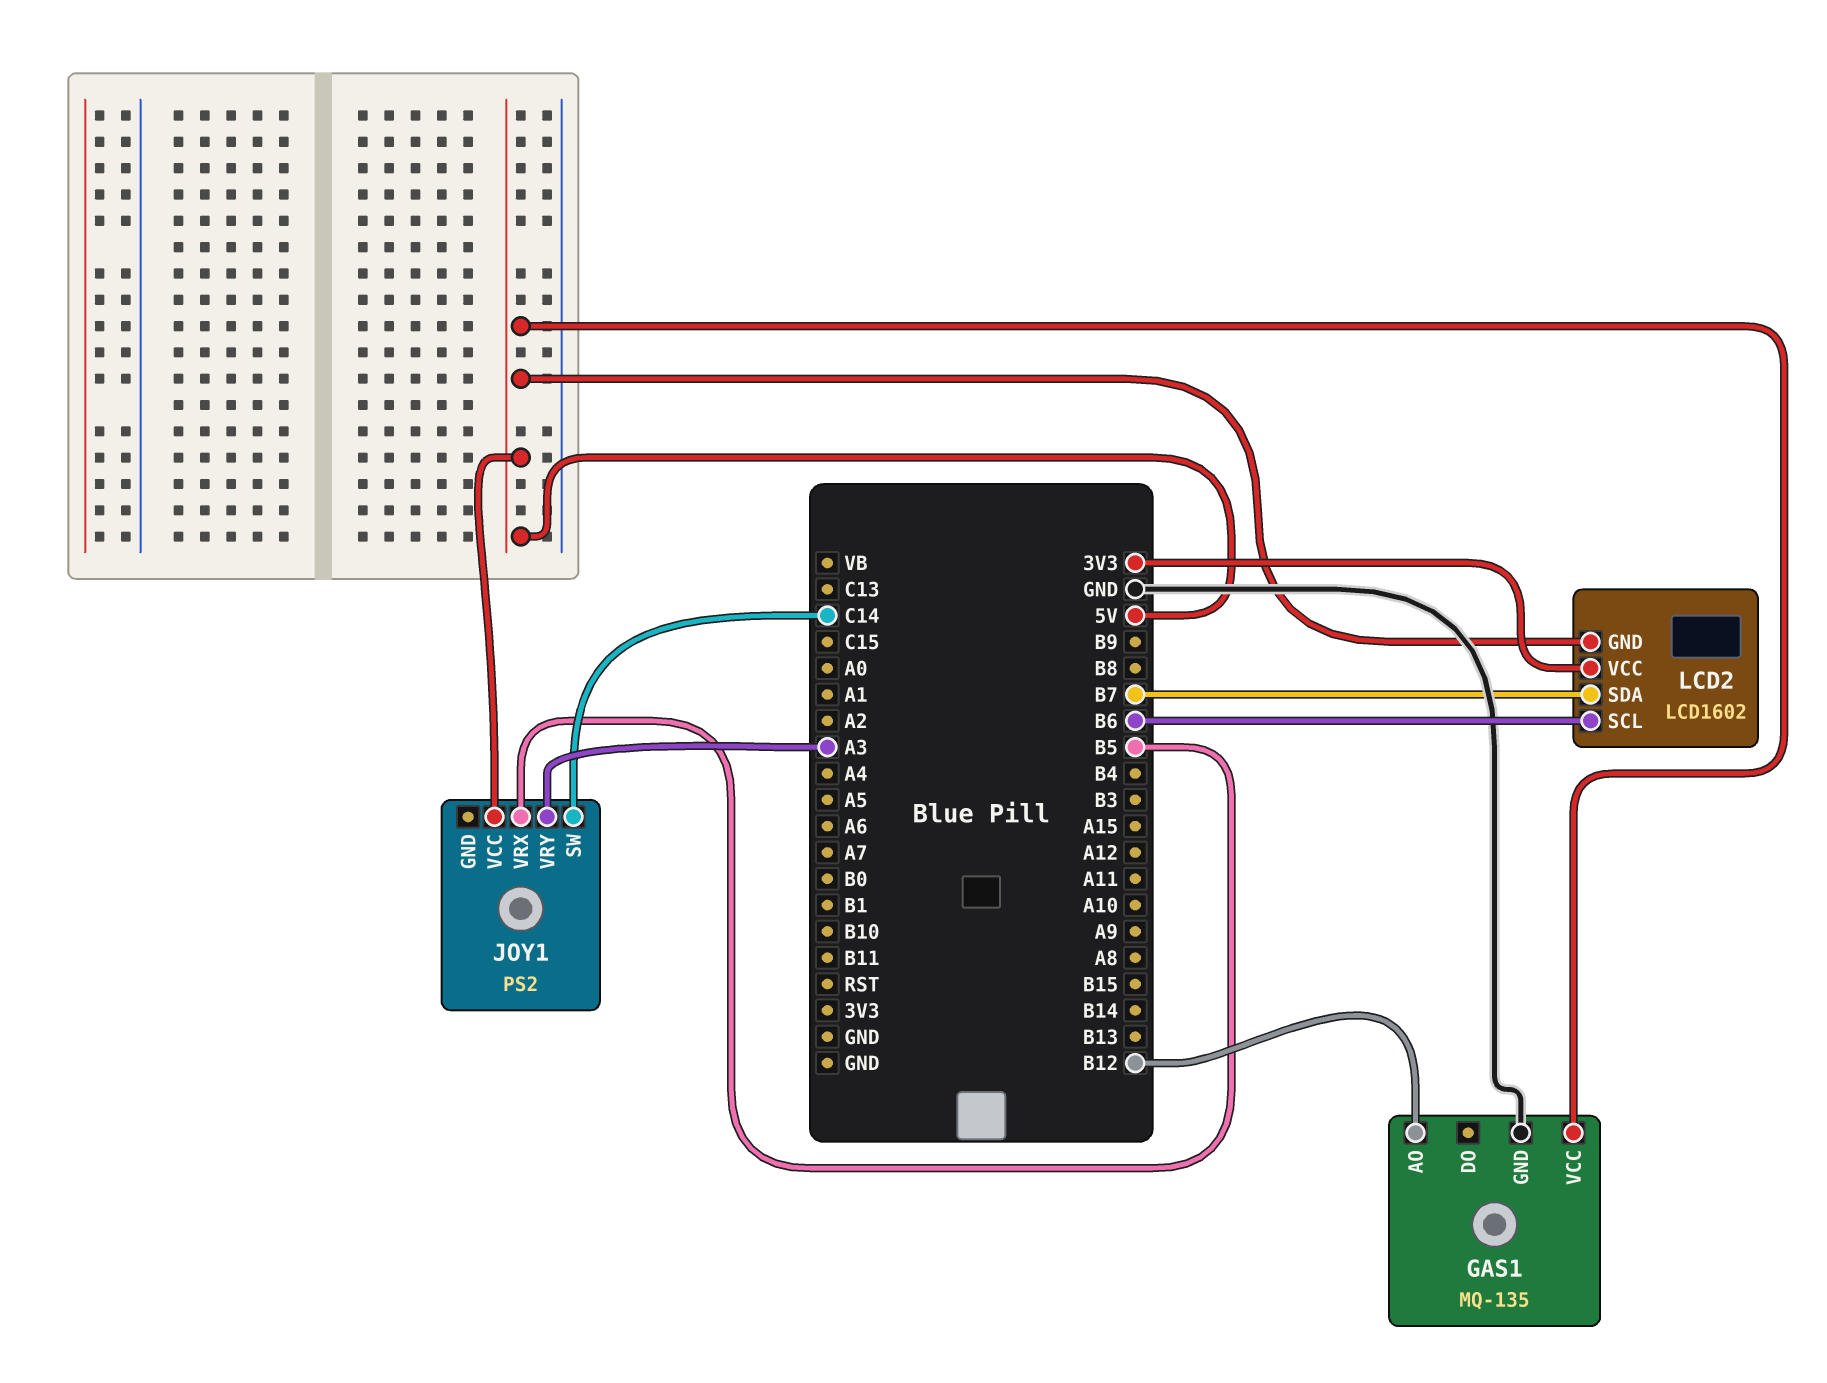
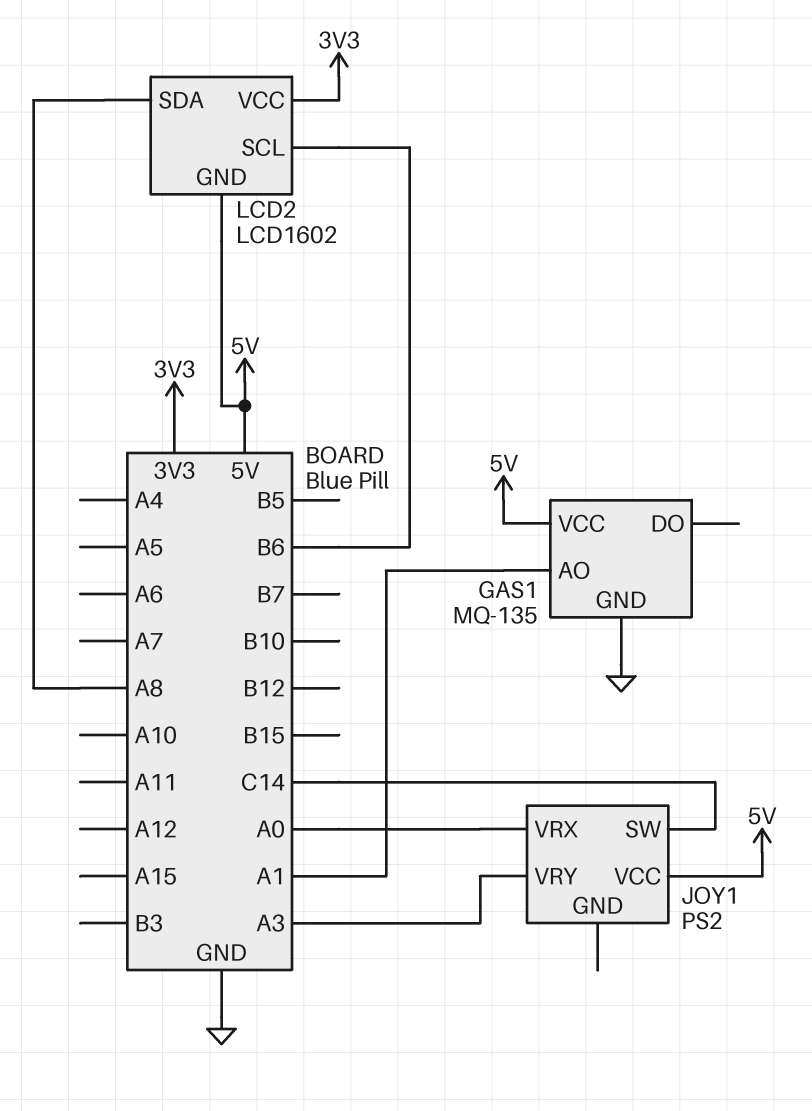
GAS1 pin AO: B12 -> A1
JOY1 pin VRX: B5 -> A0
LCD2 pin SDA: B7 -> A8

